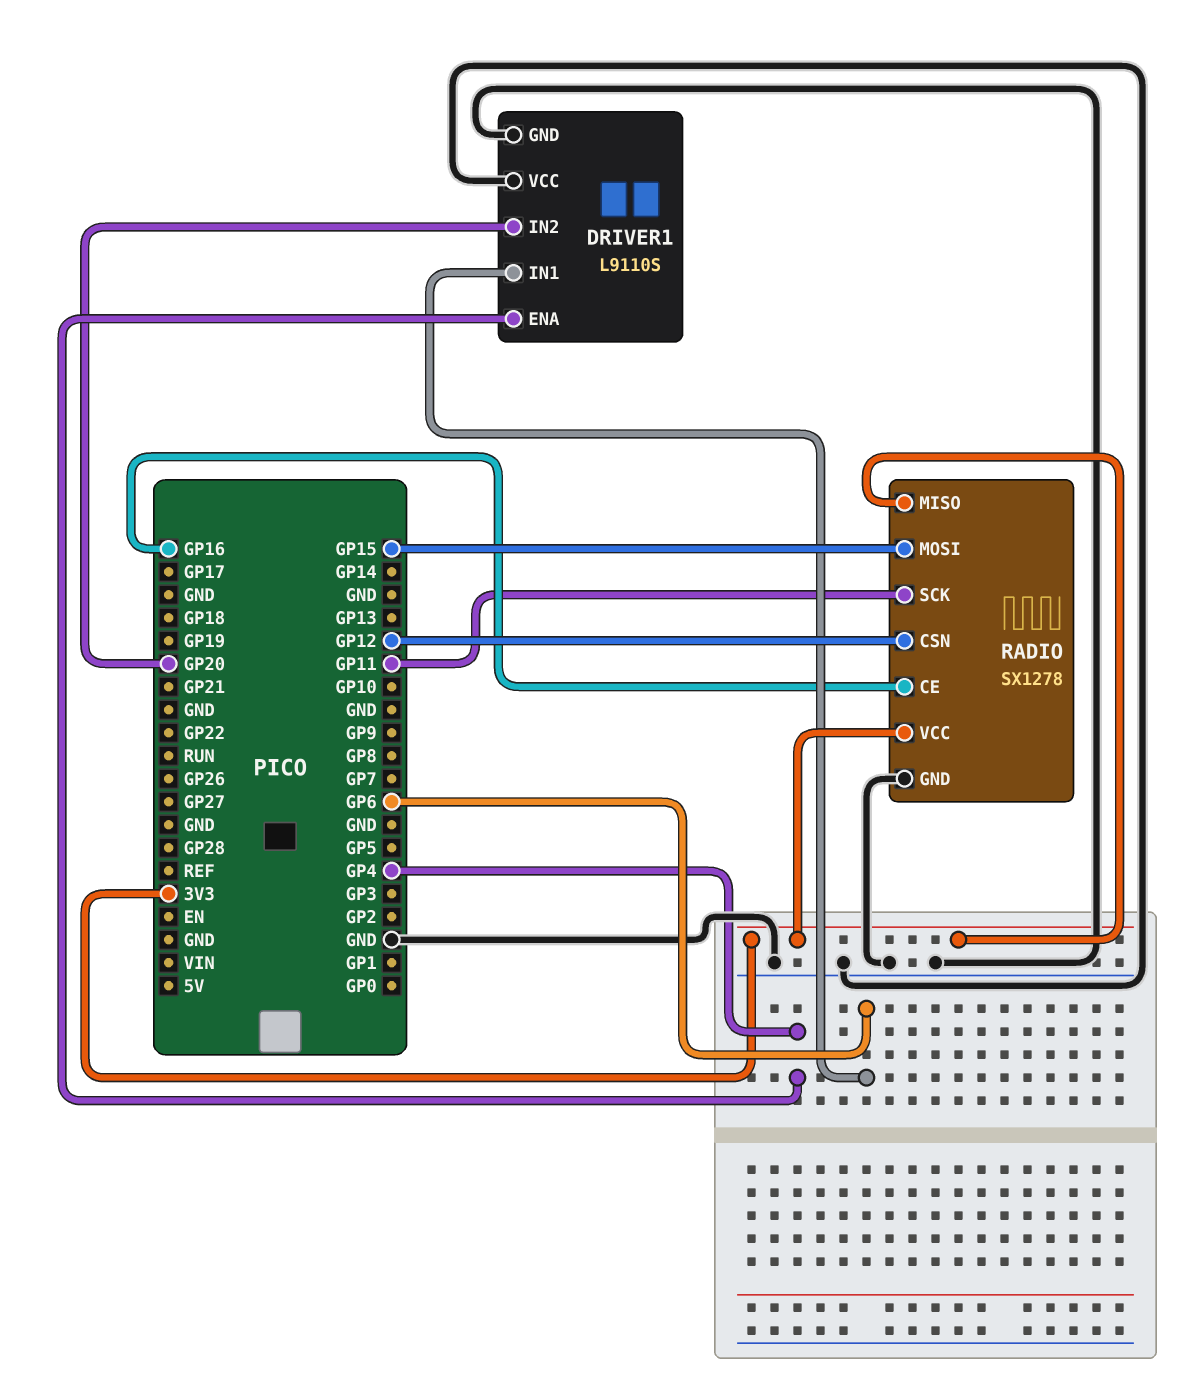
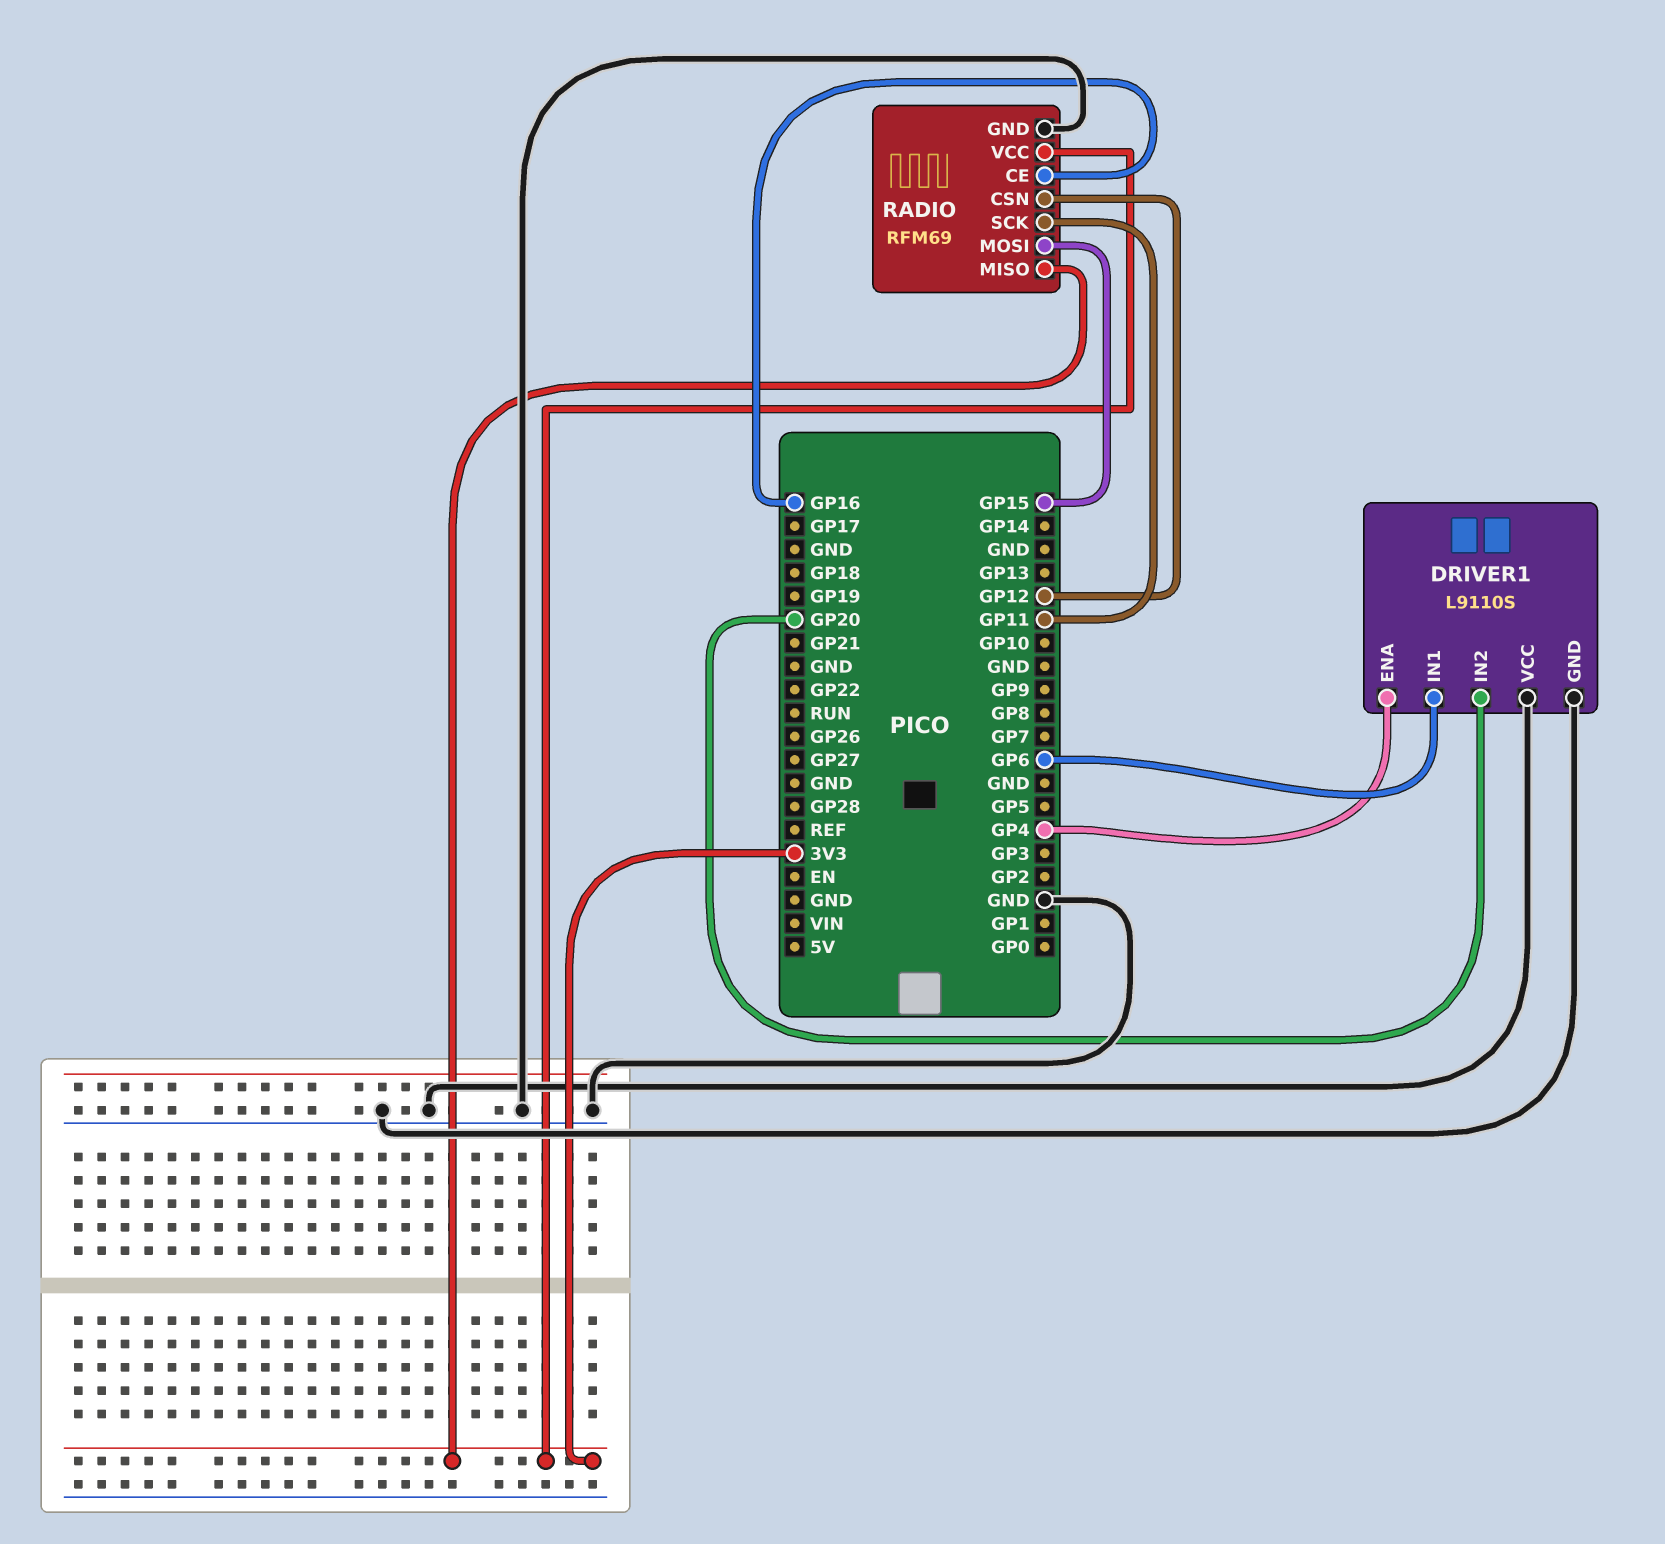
RADIO: SX1278 -> RFM69

